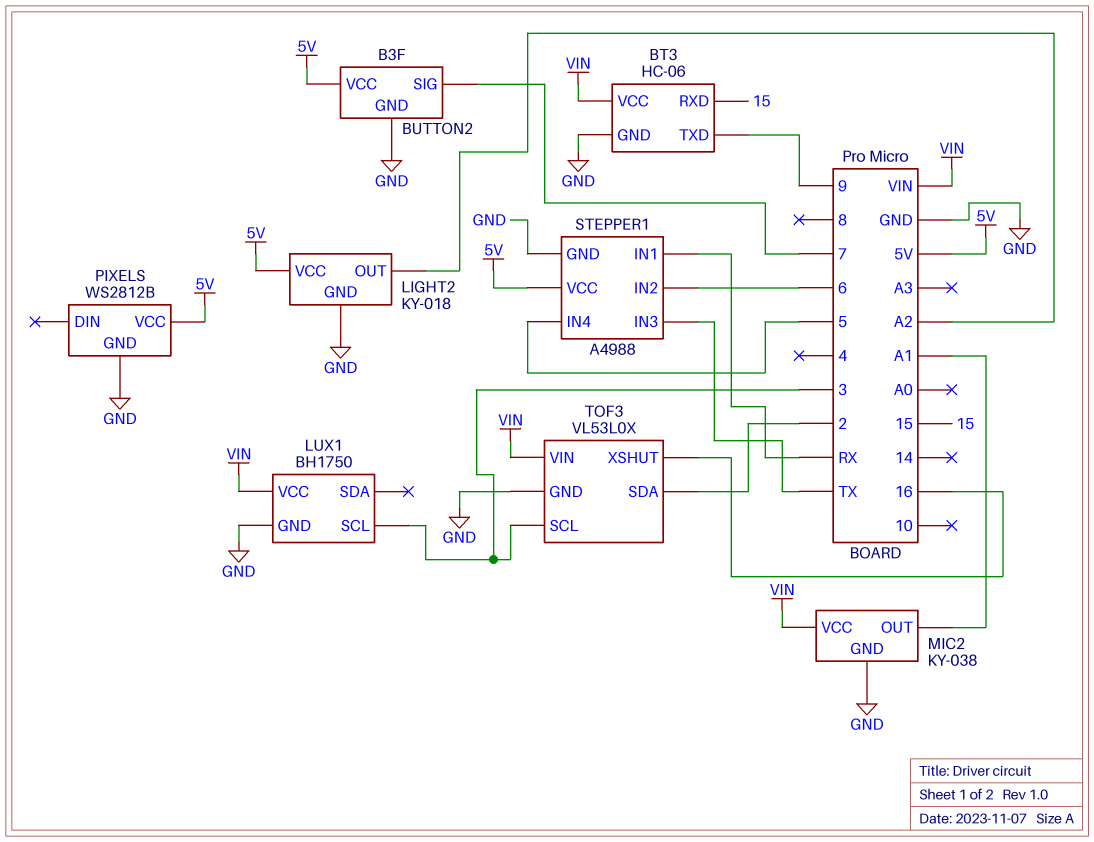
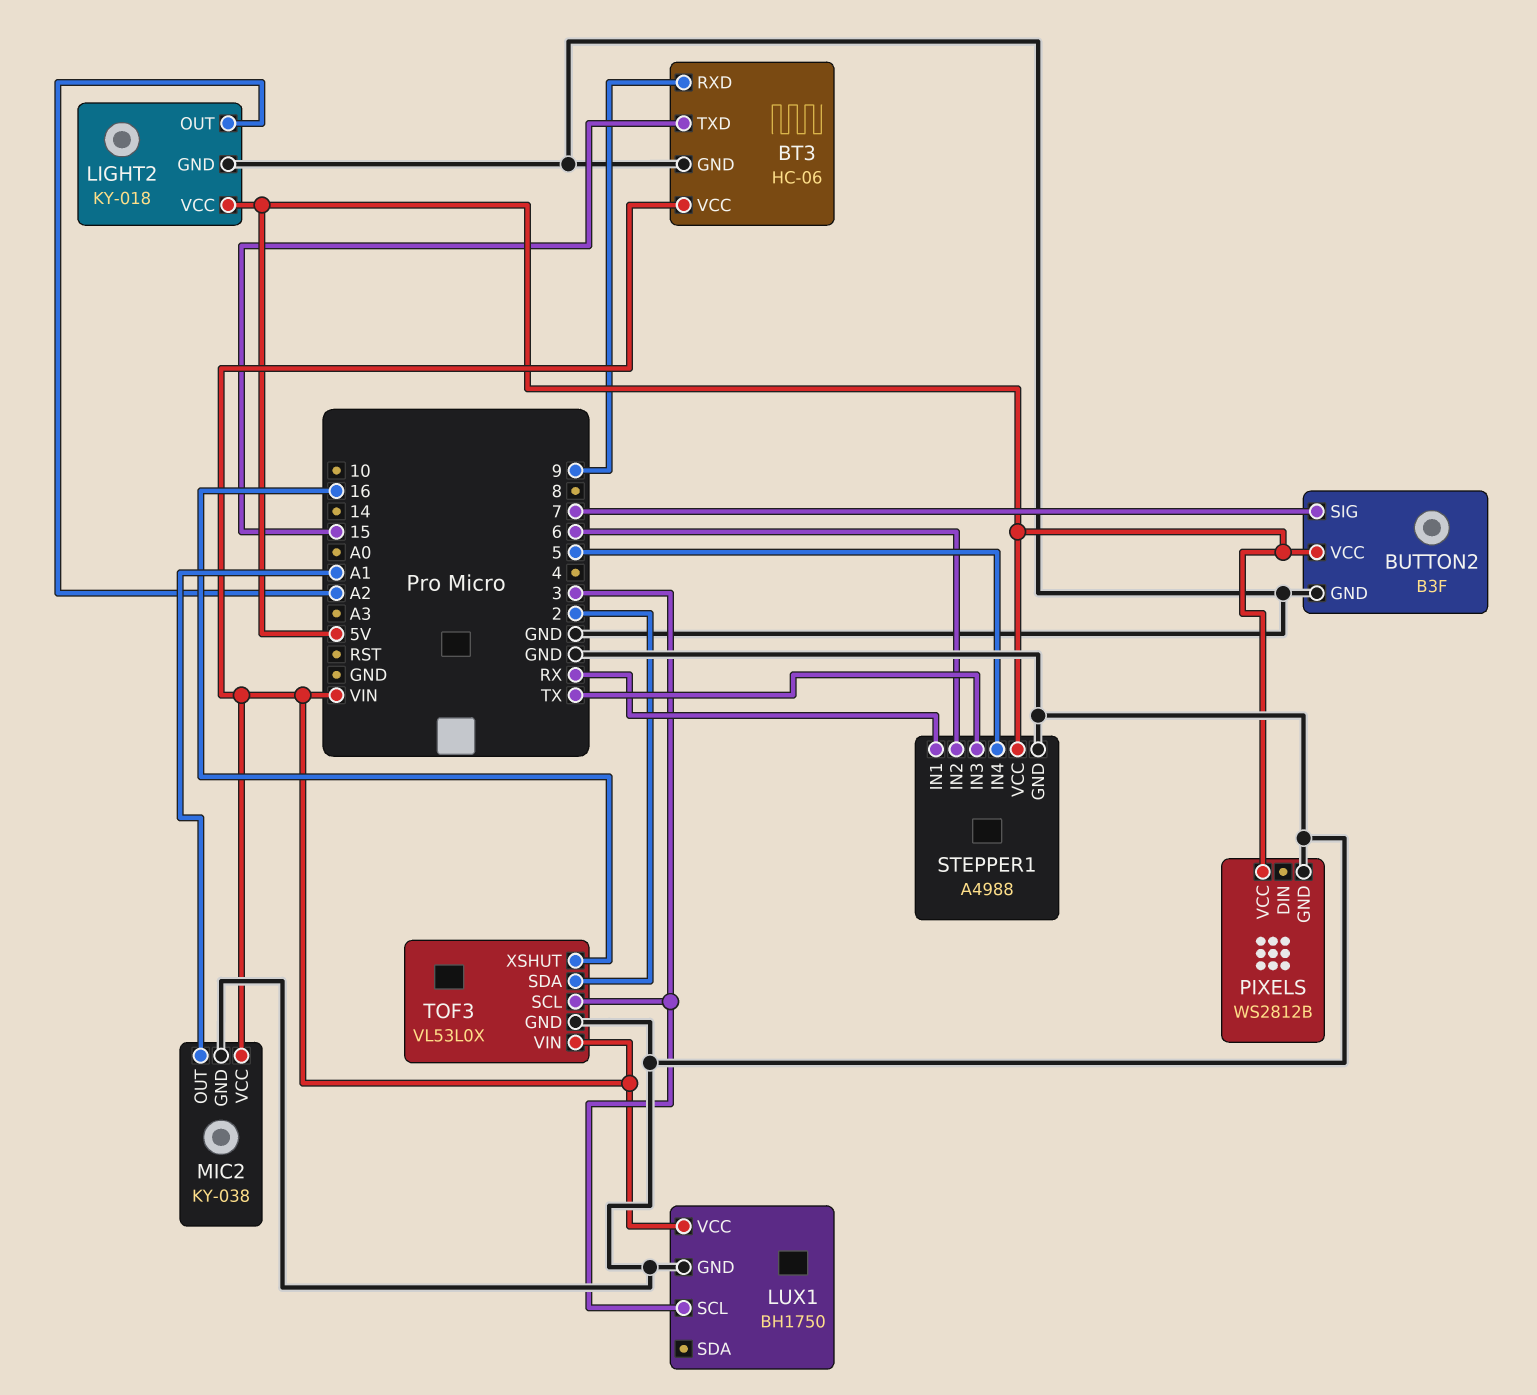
BT3 pin RXD: 15 -> 9
BT3 pin TXD: 9 -> 15

